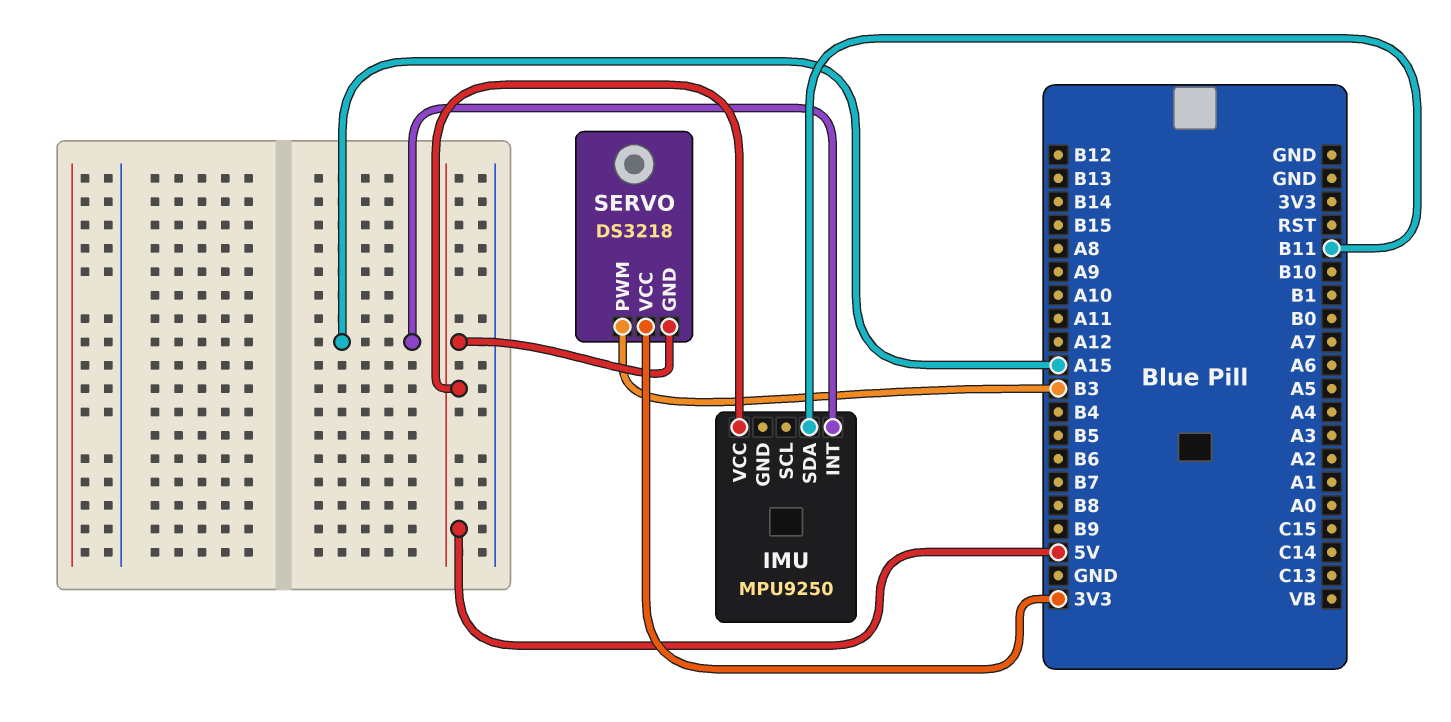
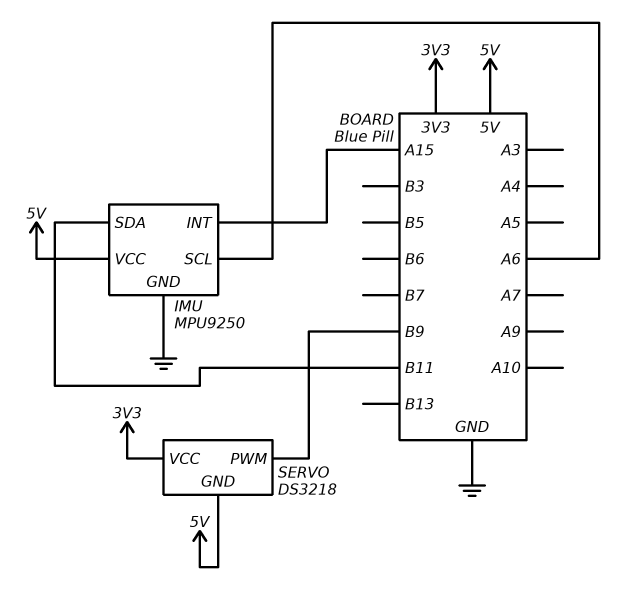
IMU pin GND: none -> GND
IMU pin SCL: none -> A6
SERVO pin PWM: B3 -> B9

